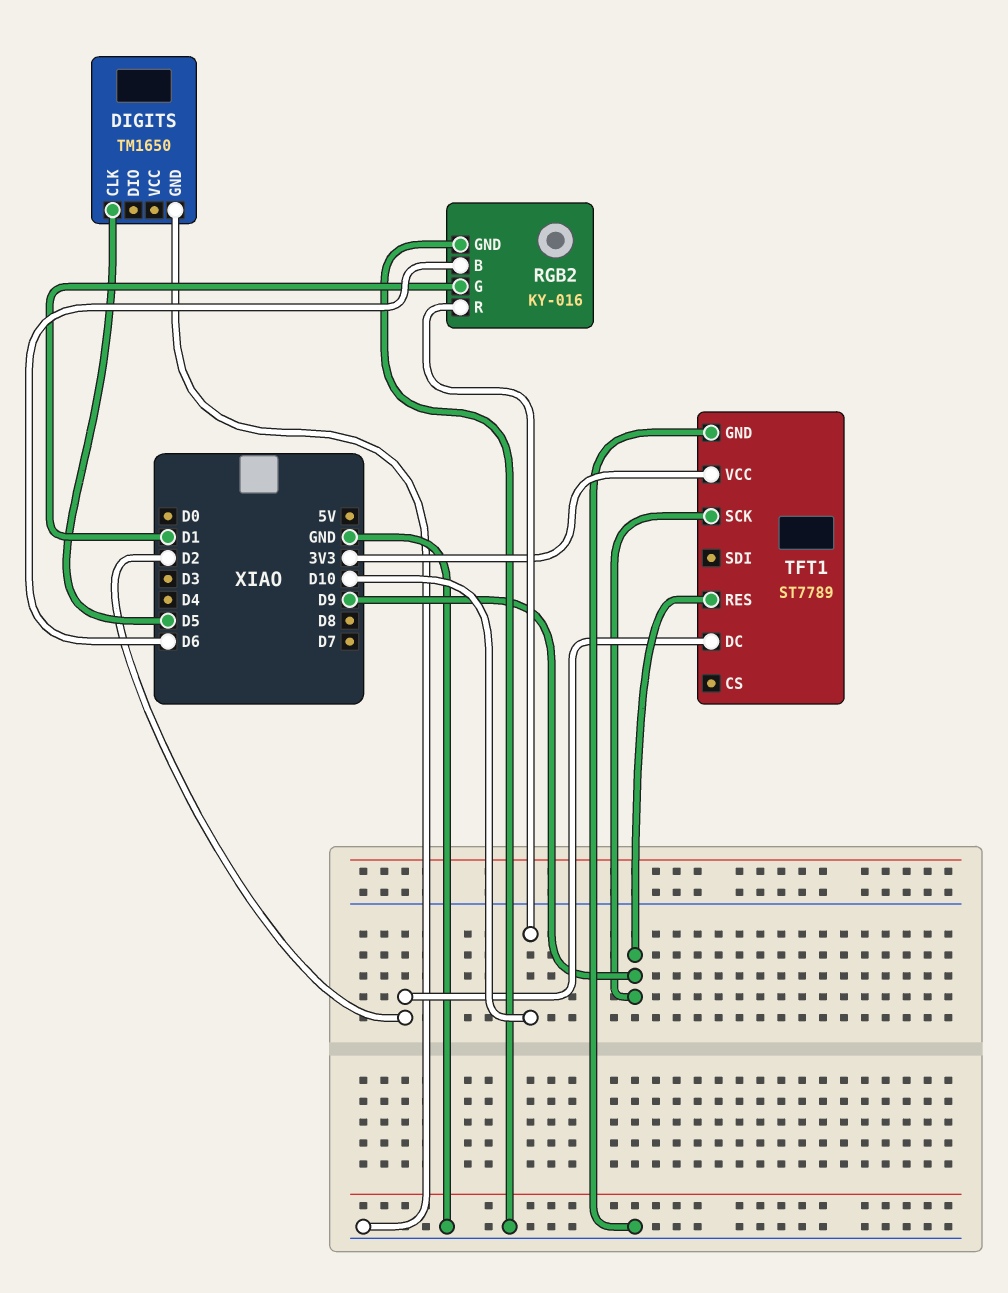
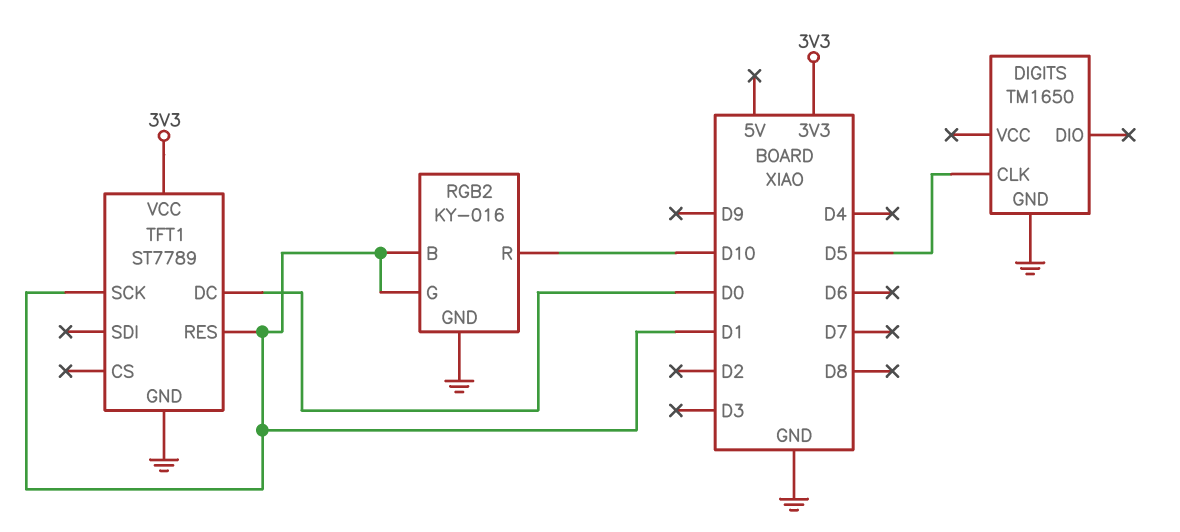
RGB2 pin B: D6 -> D1
TFT1 pin DC: D2 -> D0
TFT1 pin RES: D9 -> D1
TFT1 pin SCK: D9 -> D1

